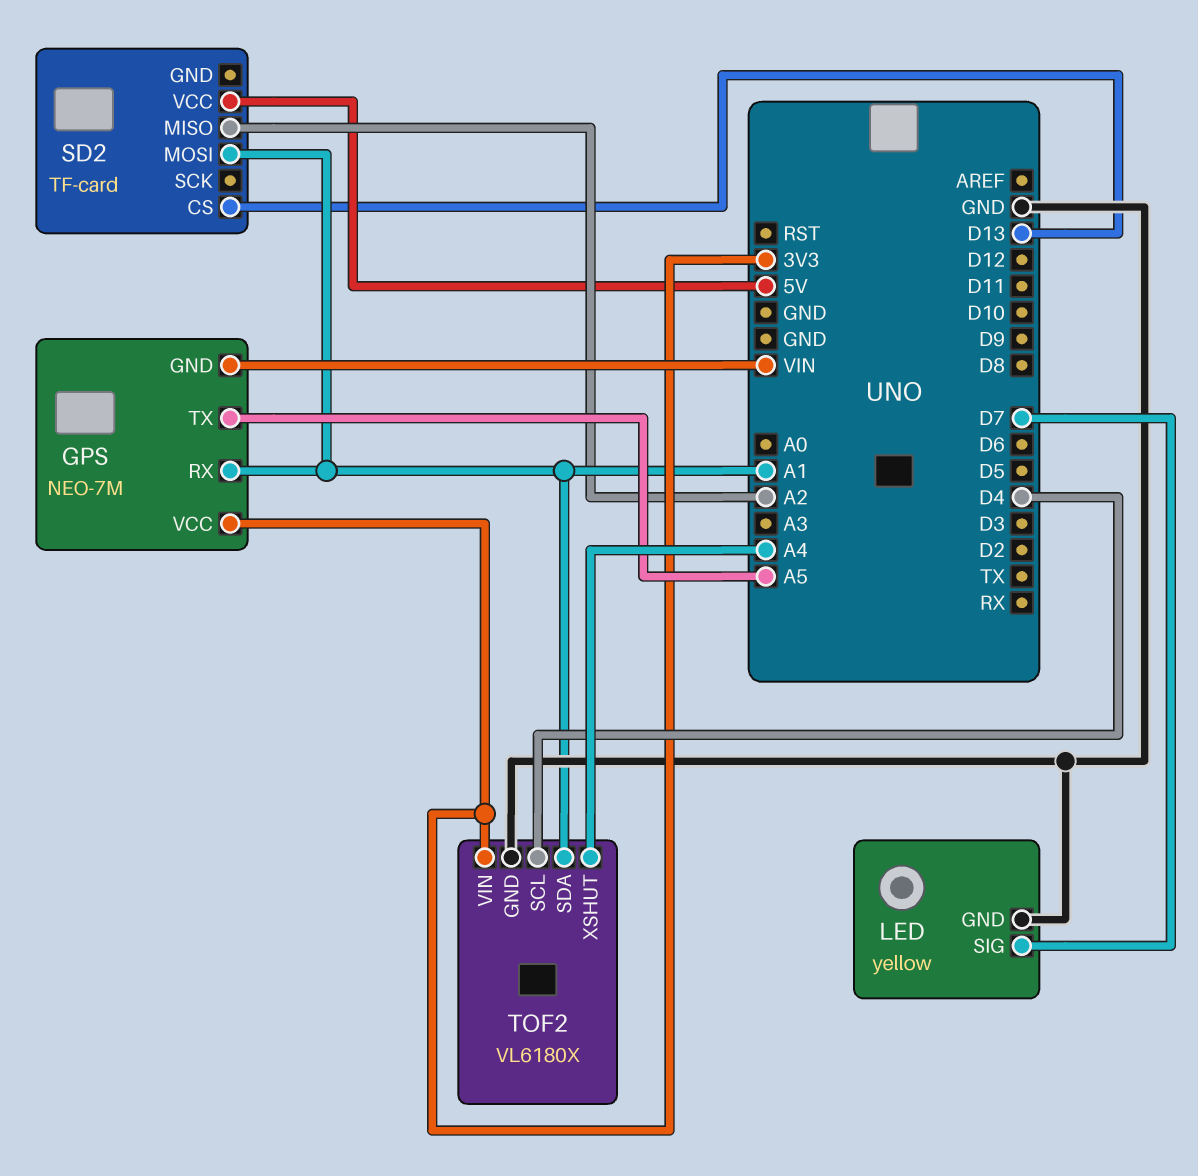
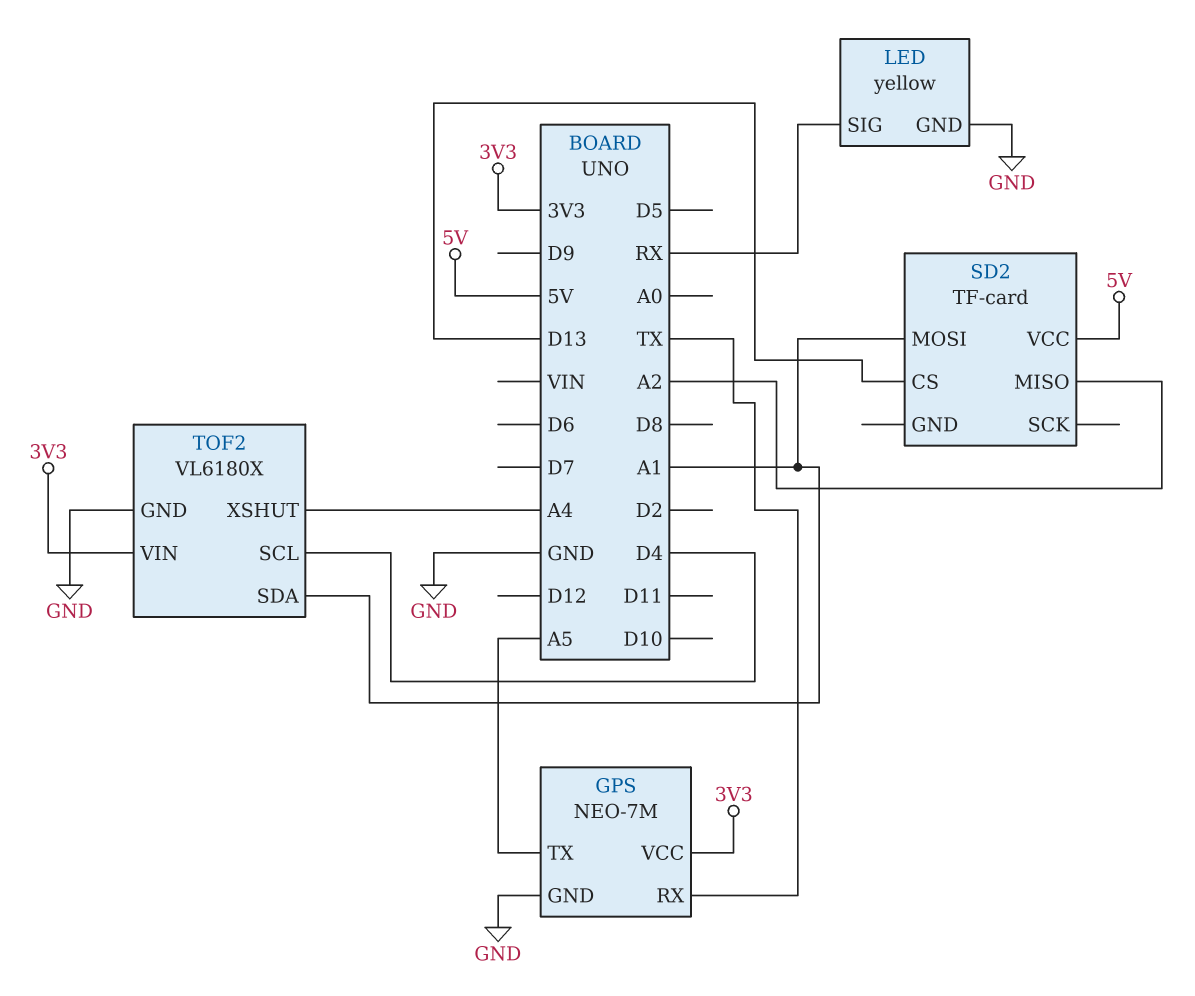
GPS pin GND: VIN -> GND
GPS pin RX: A1 -> TX
LED pin SIG: D7 -> RX

